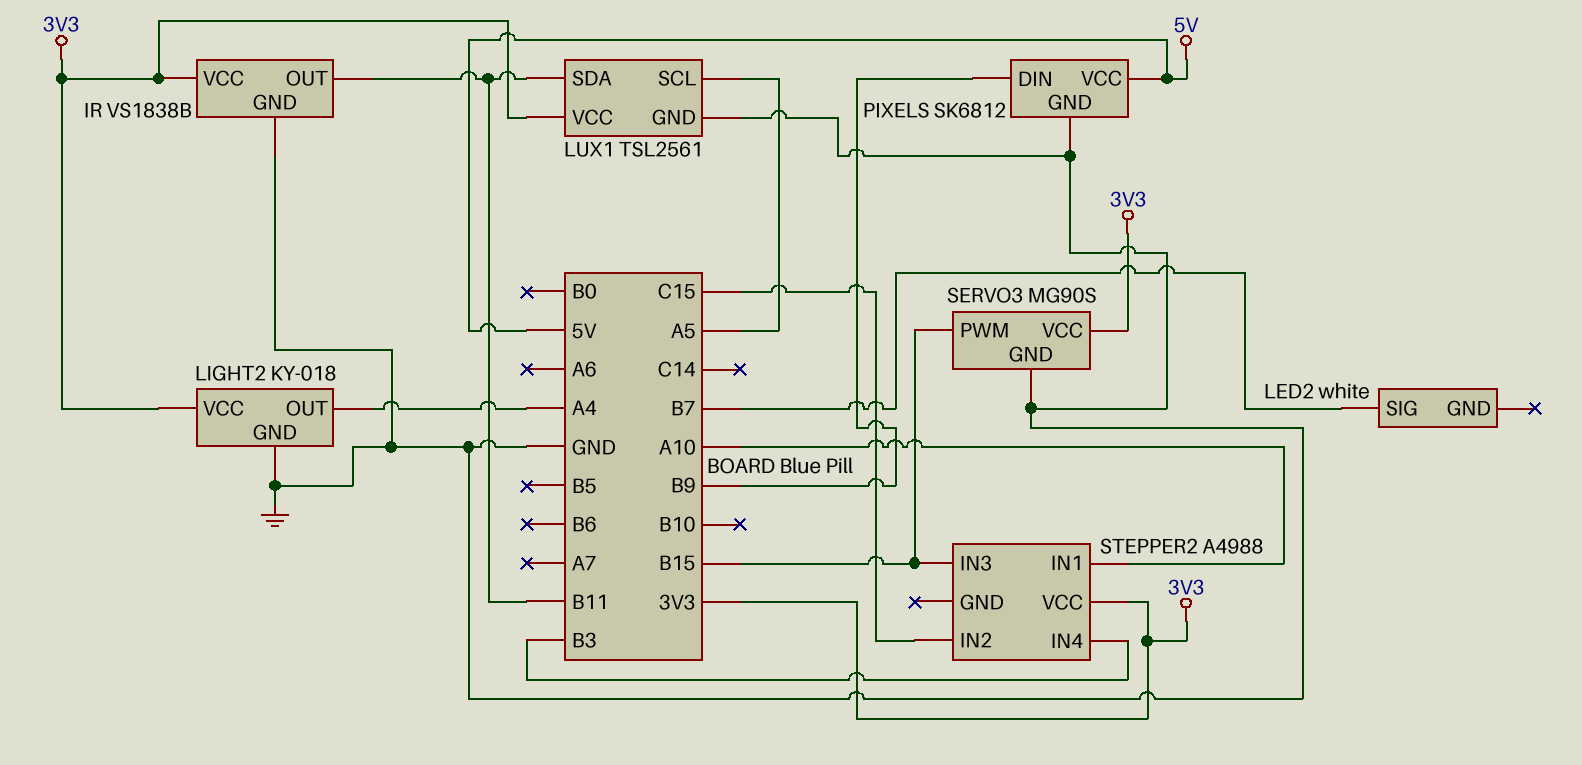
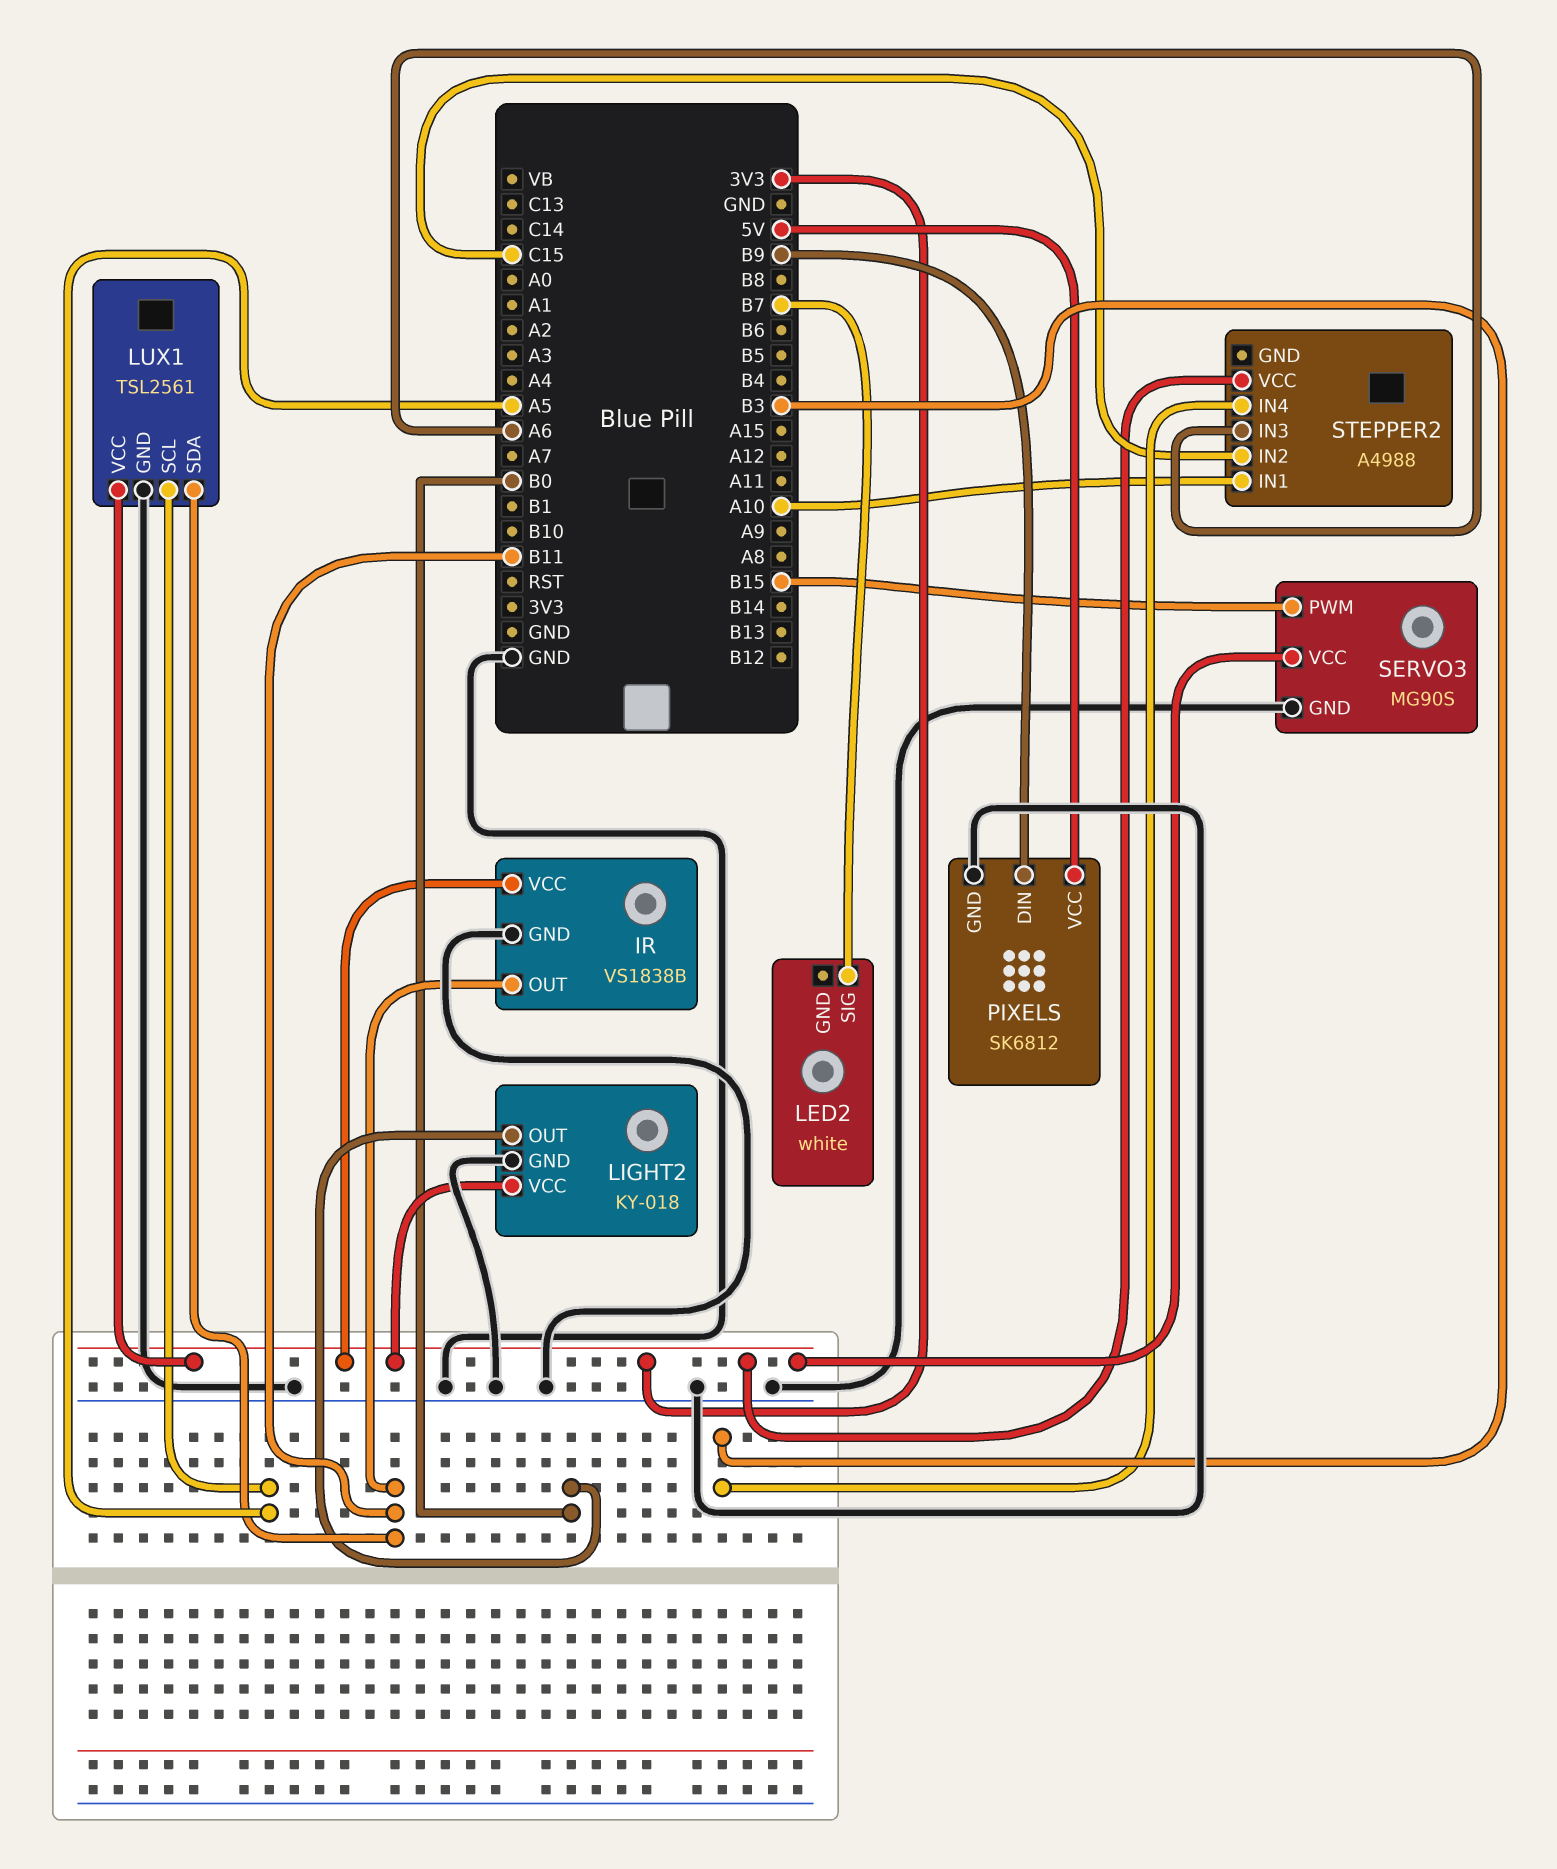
LIGHT2 pin OUT: A4 -> B0
STEPPER2 pin IN3: B15 -> A6

